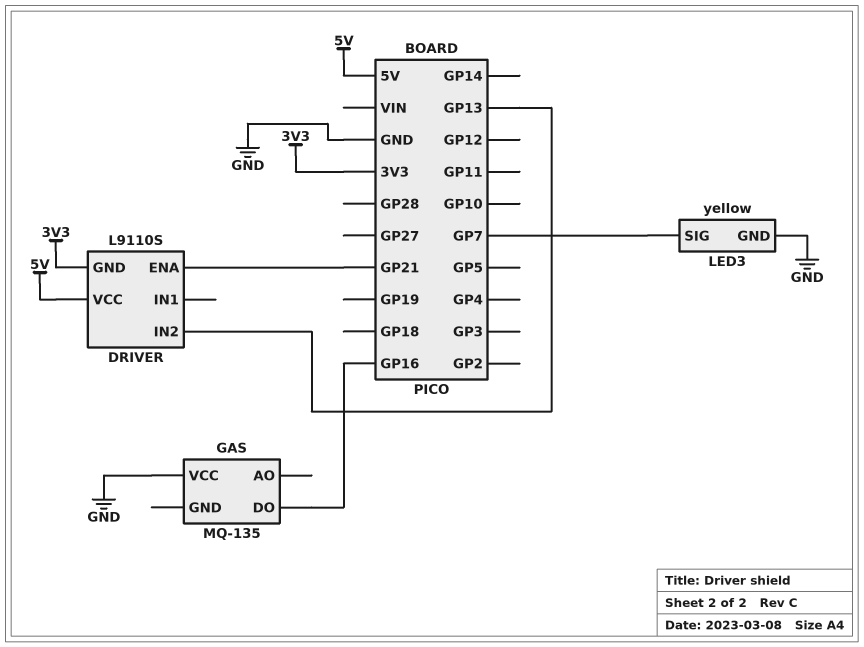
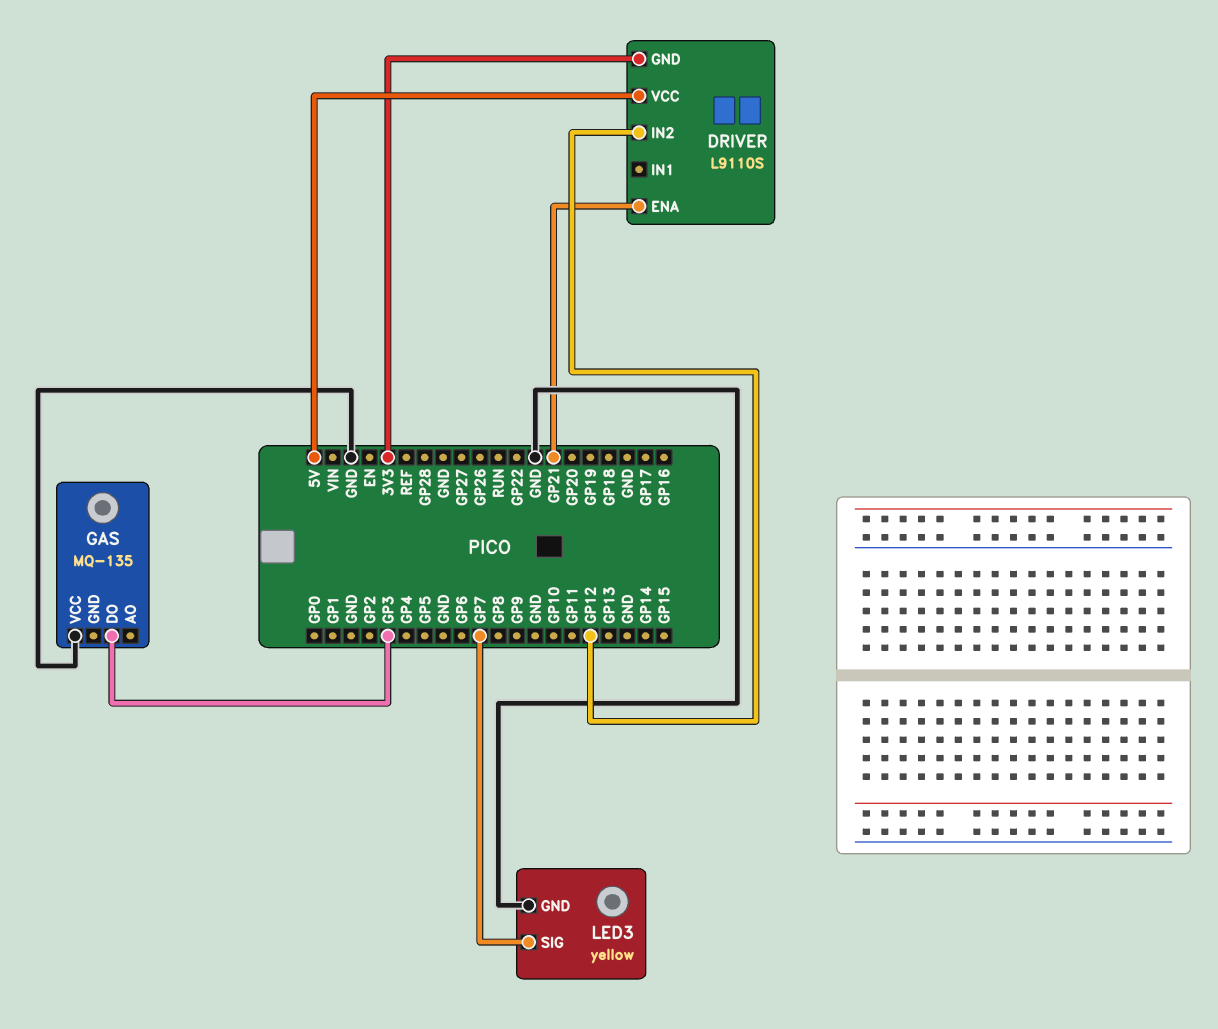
DRIVER pin IN2: GP13 -> GP12
GAS pin DO: GP16 -> GP3

